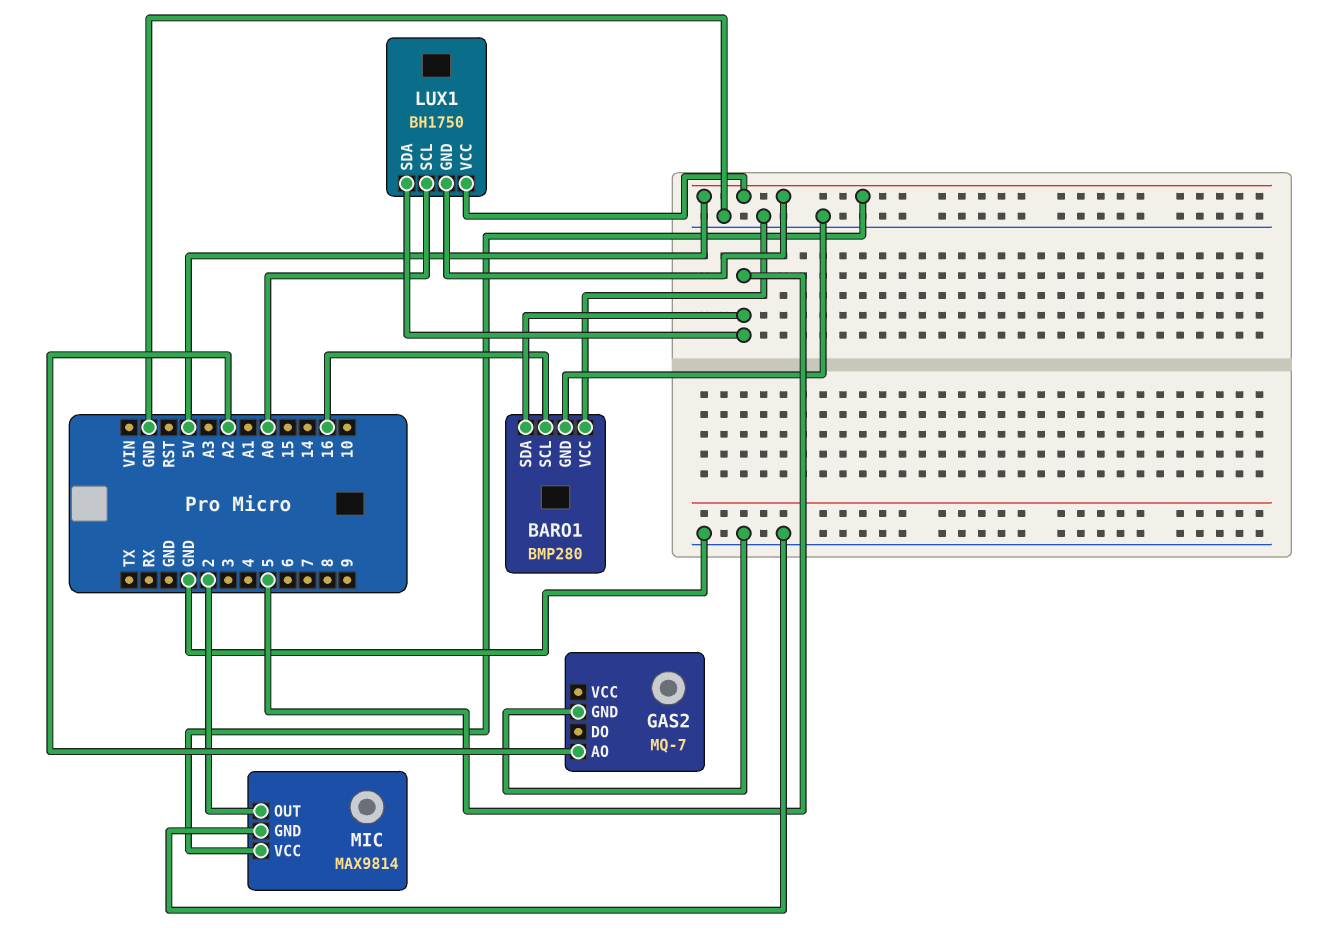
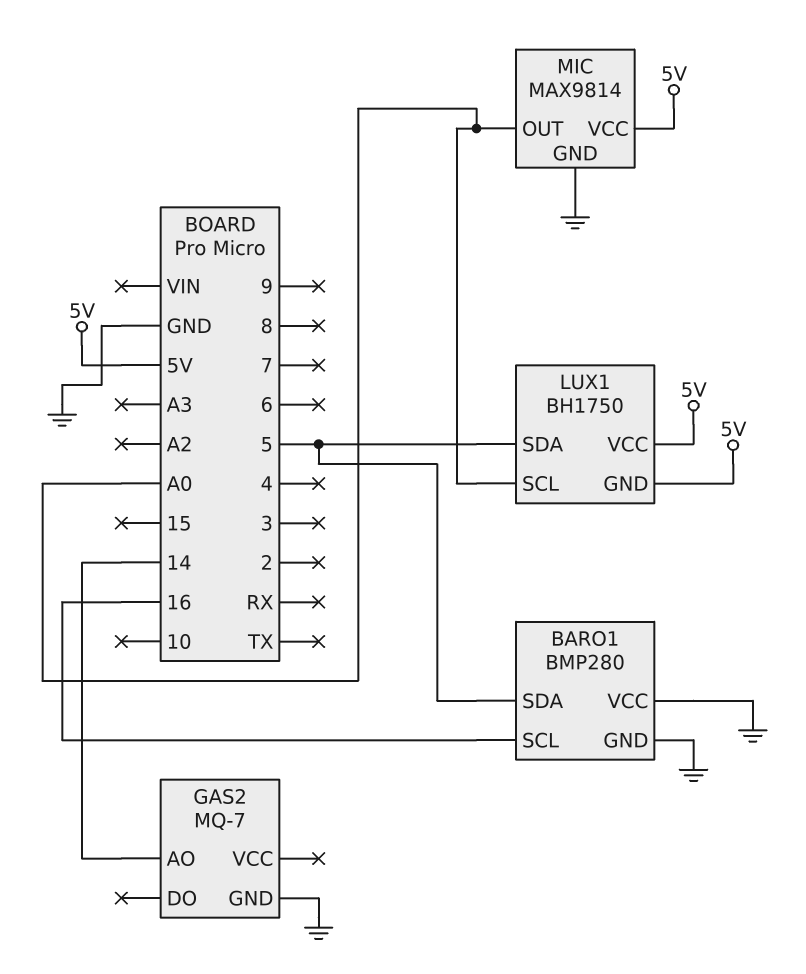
GAS2 pin AO: A2 -> 14
MIC pin OUT: 2 -> A0

